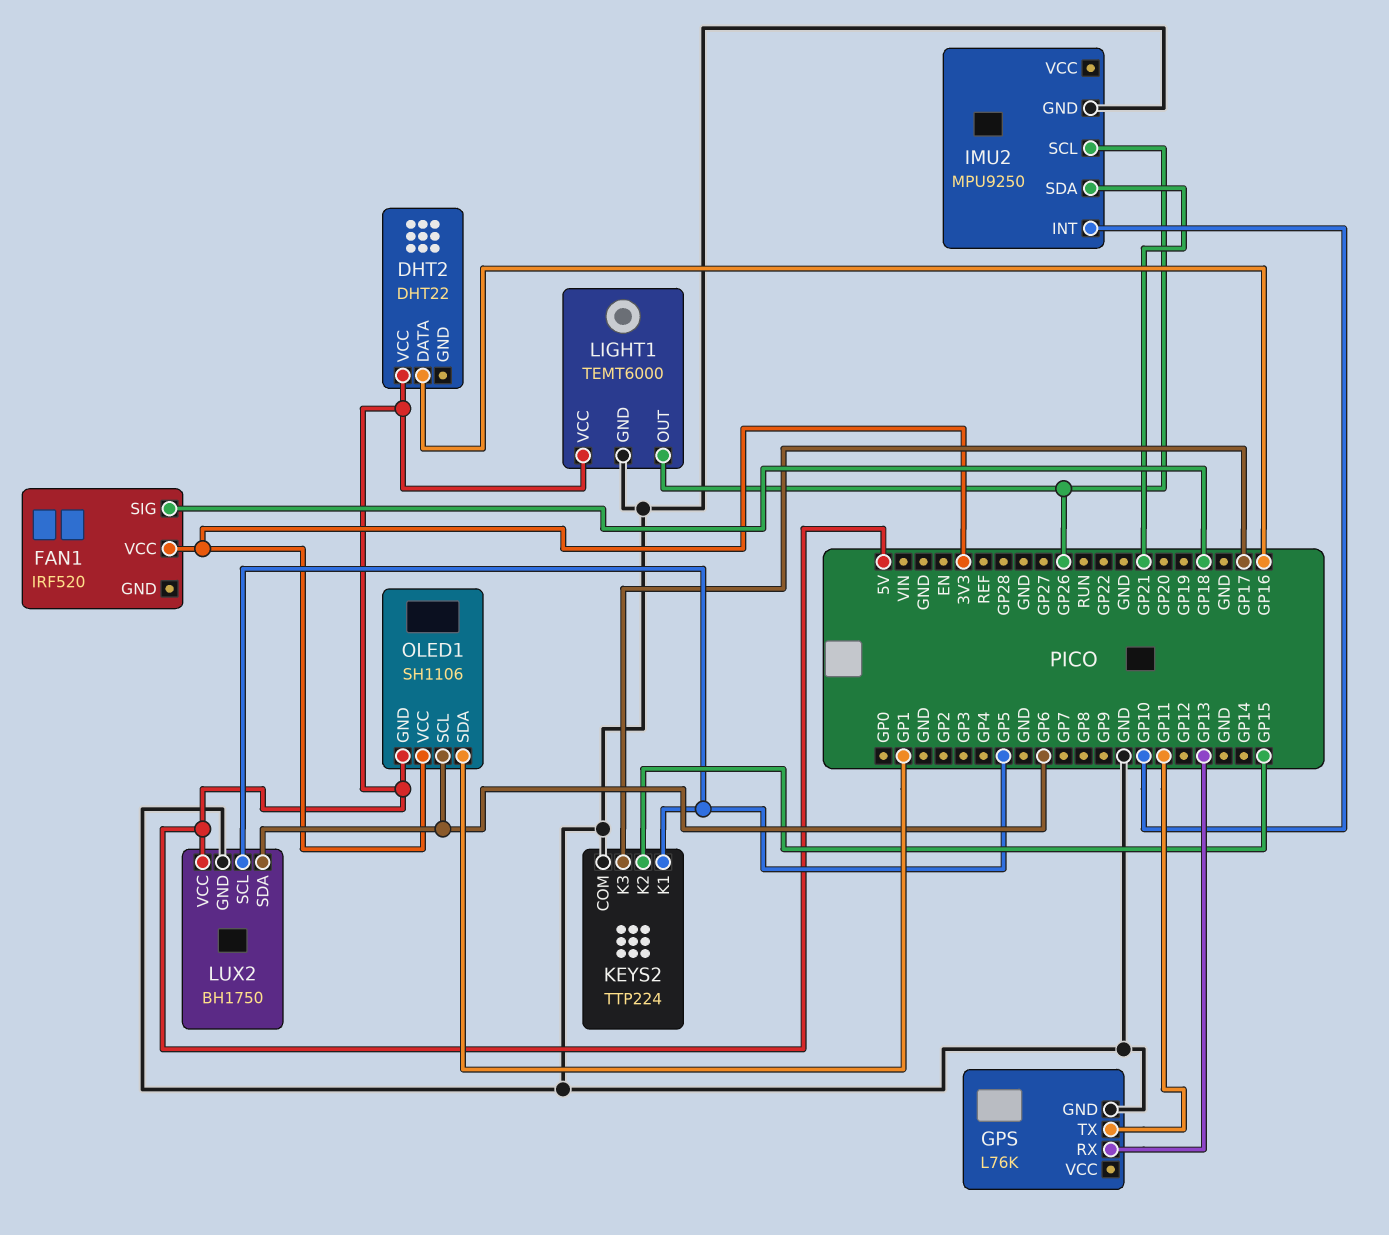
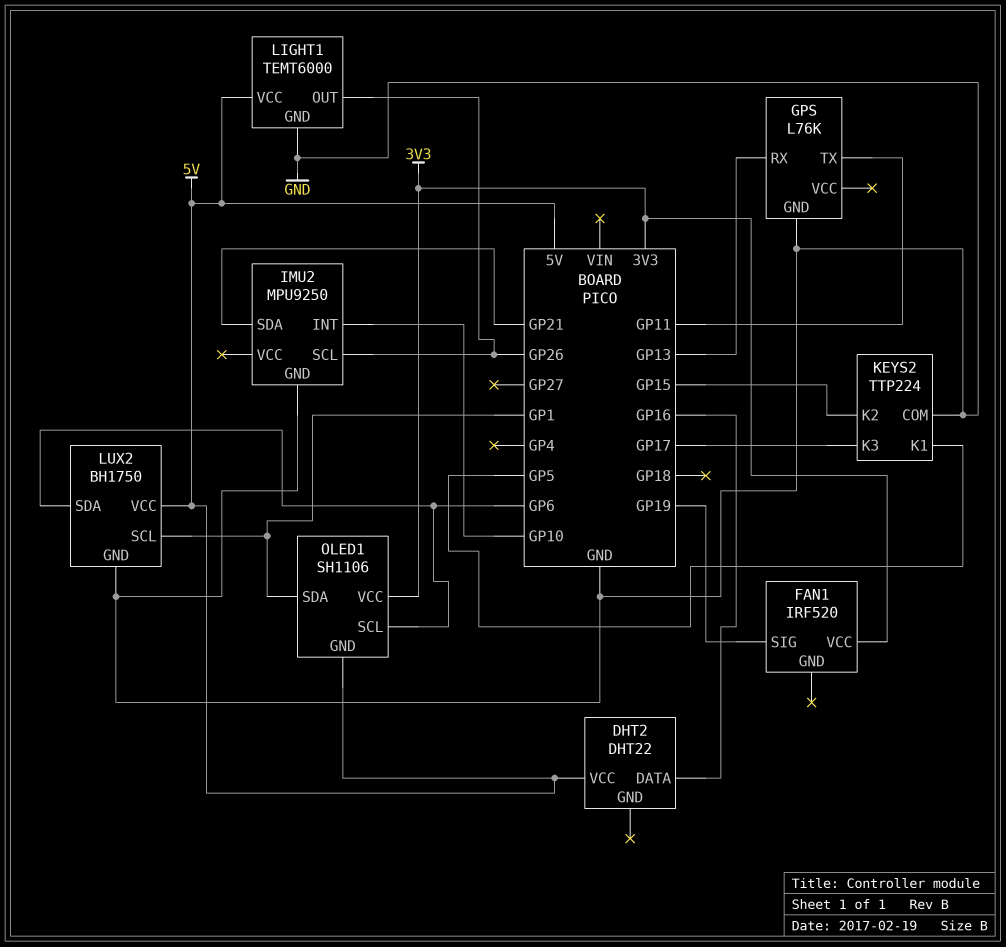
FAN1 pin SIG: GP18 -> GP19
LUX2 pin SCL: GP5 -> GP1

